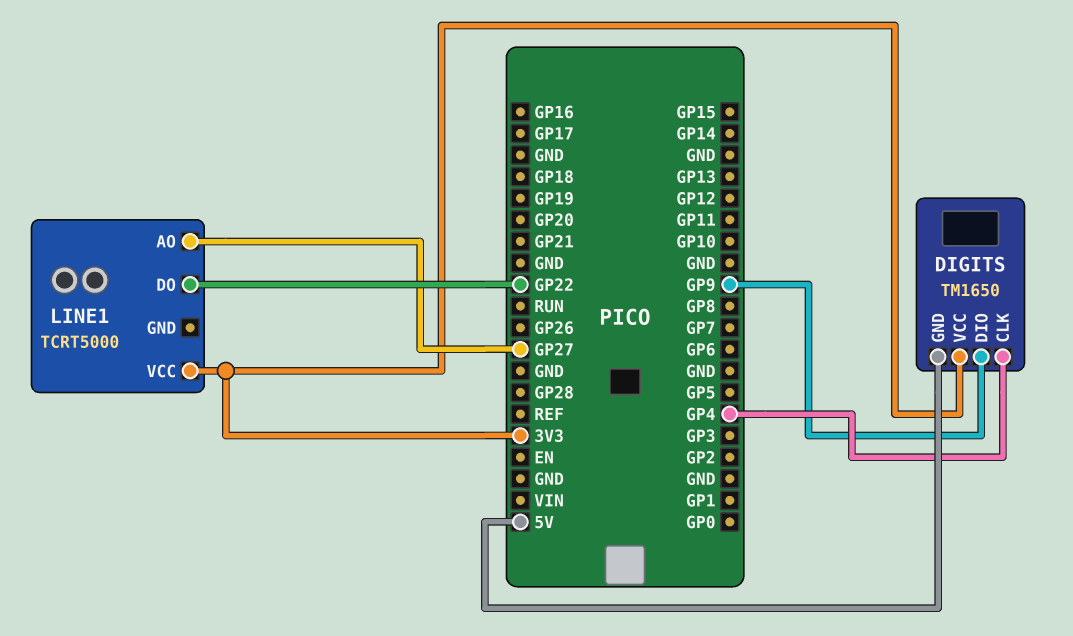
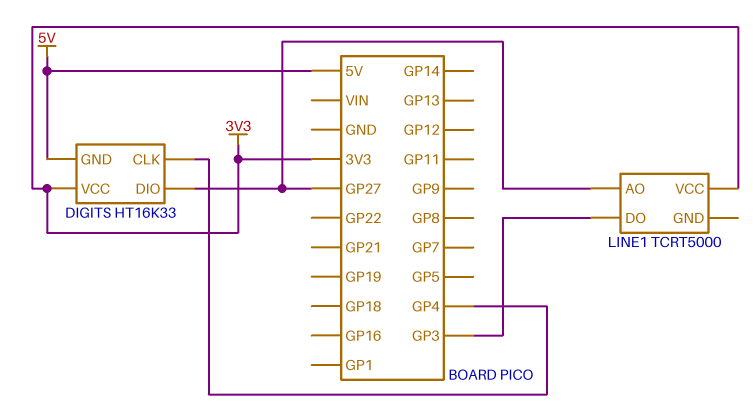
DIGITS: TM1650 -> HT16K33
DIGITS pin DIO: GP9 -> GP27
LINE1 pin DO: GP22 -> GP3

